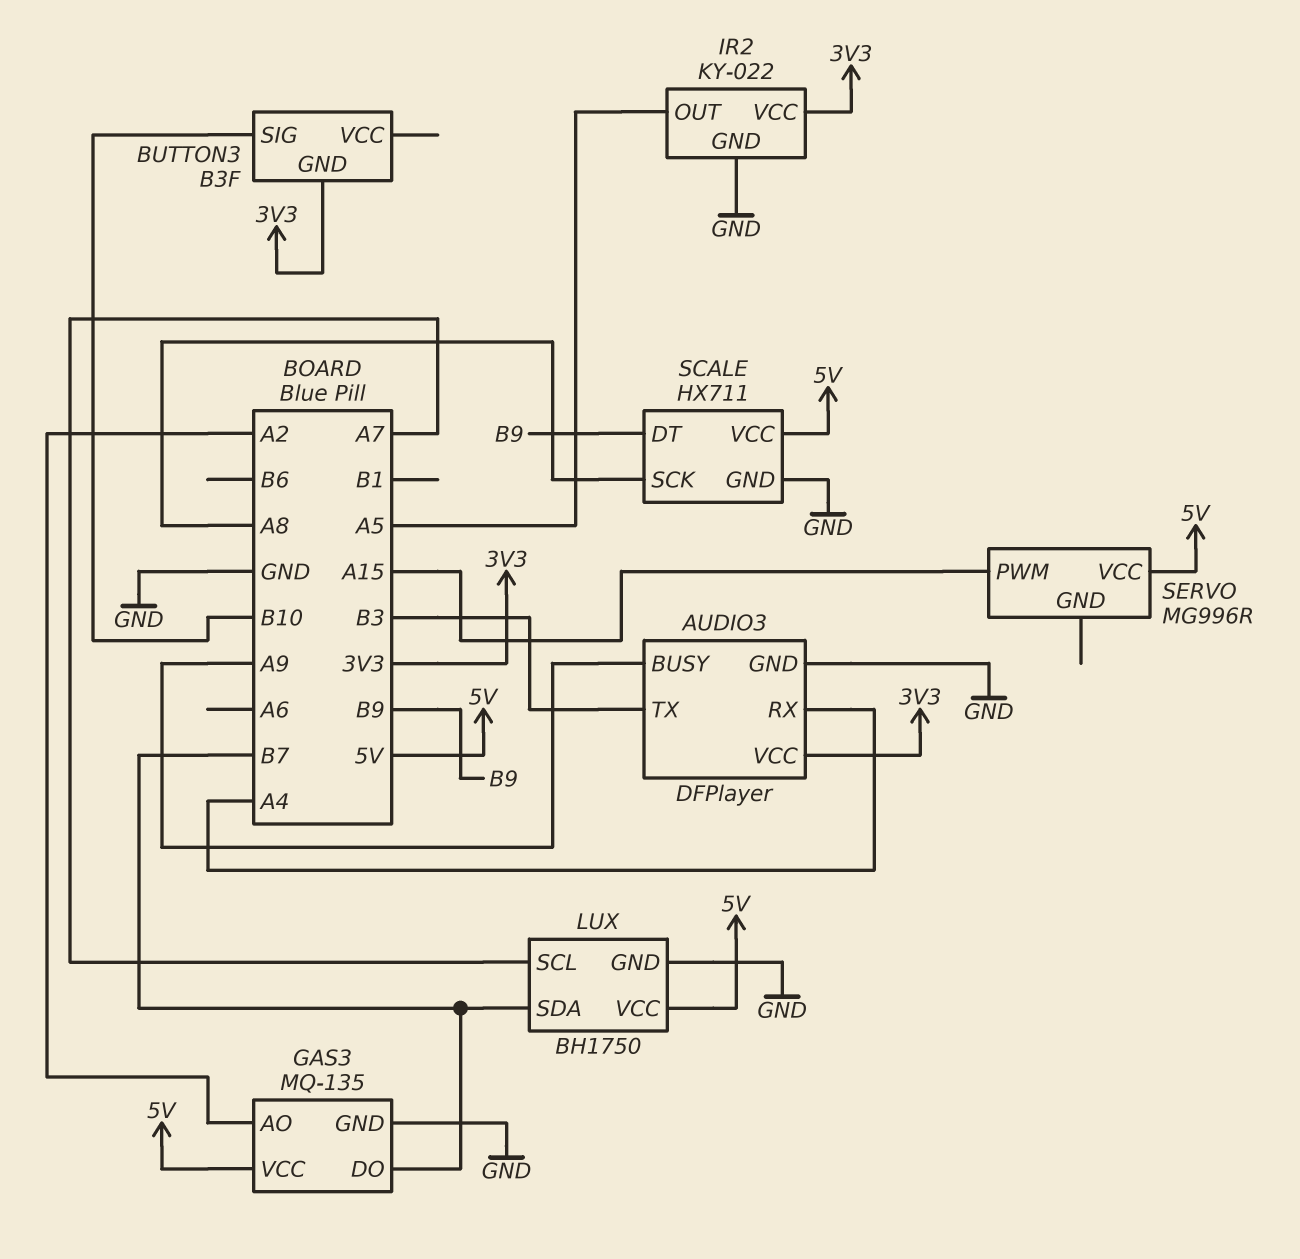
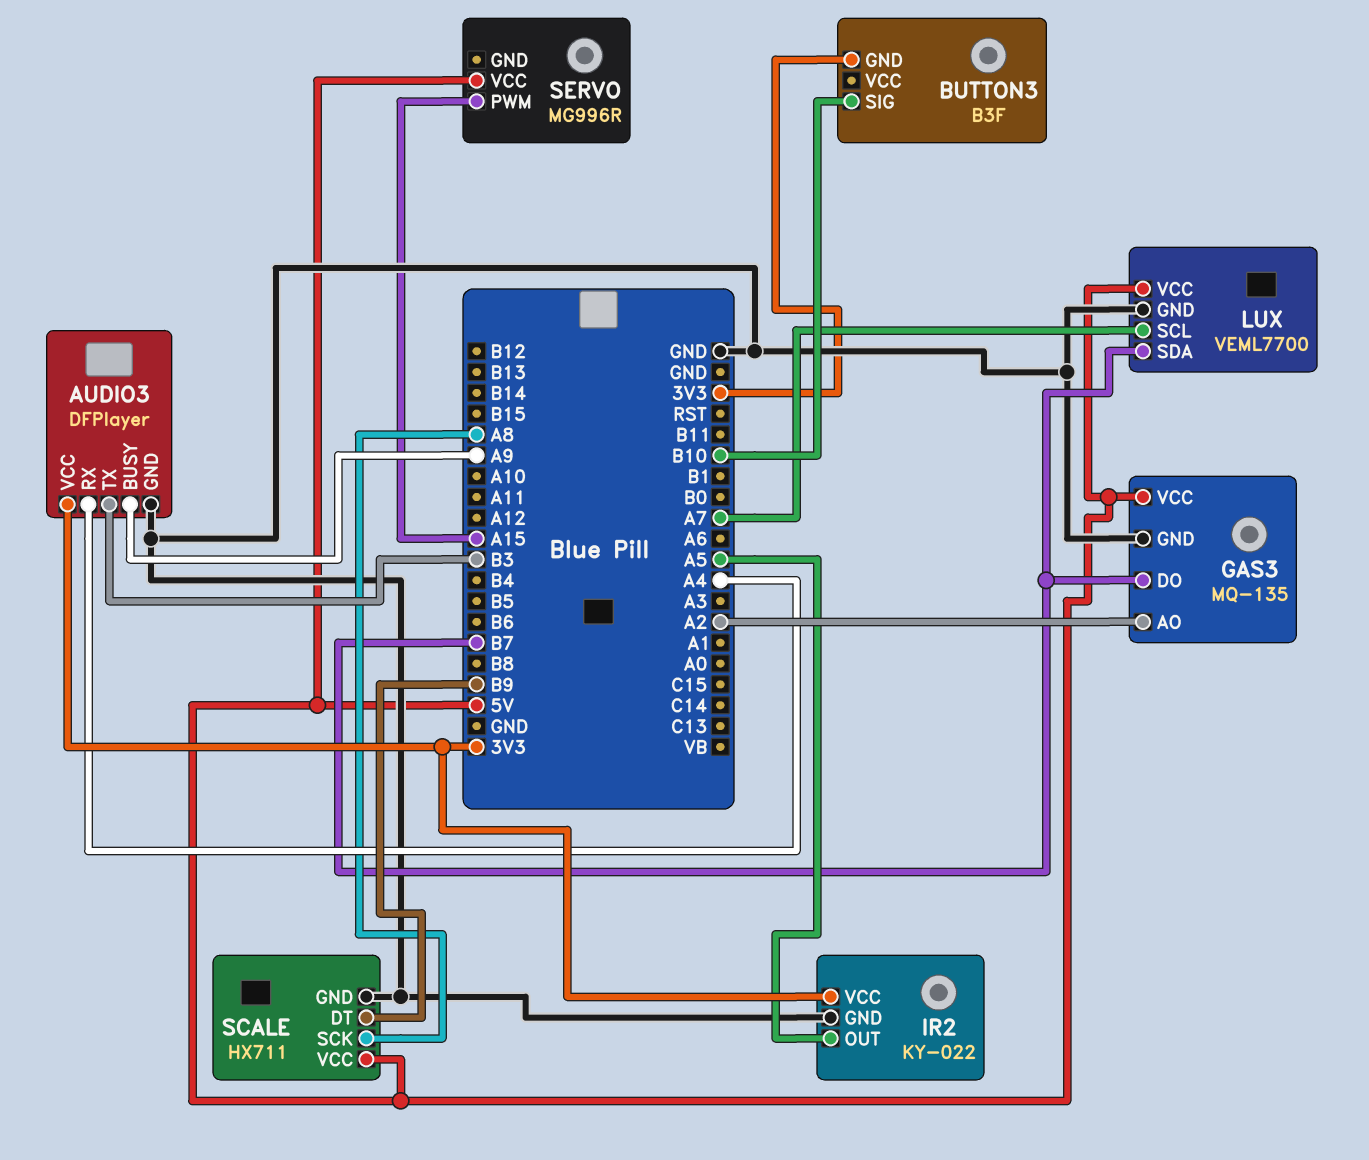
LUX: BH1750 -> VEML7700

